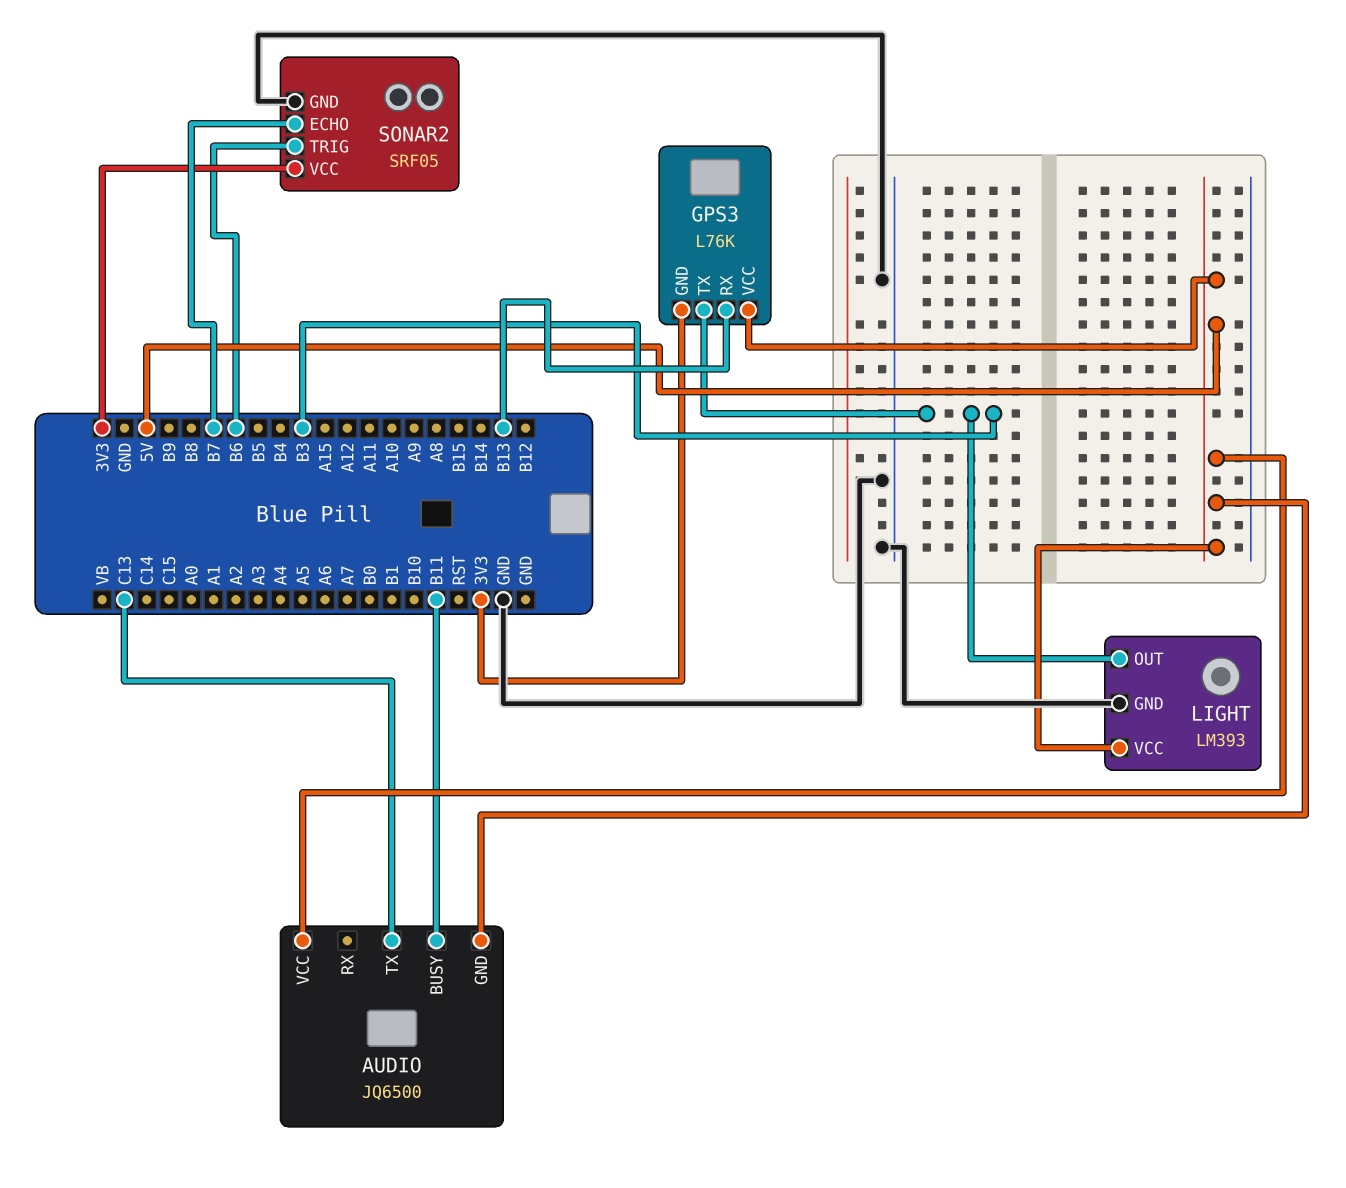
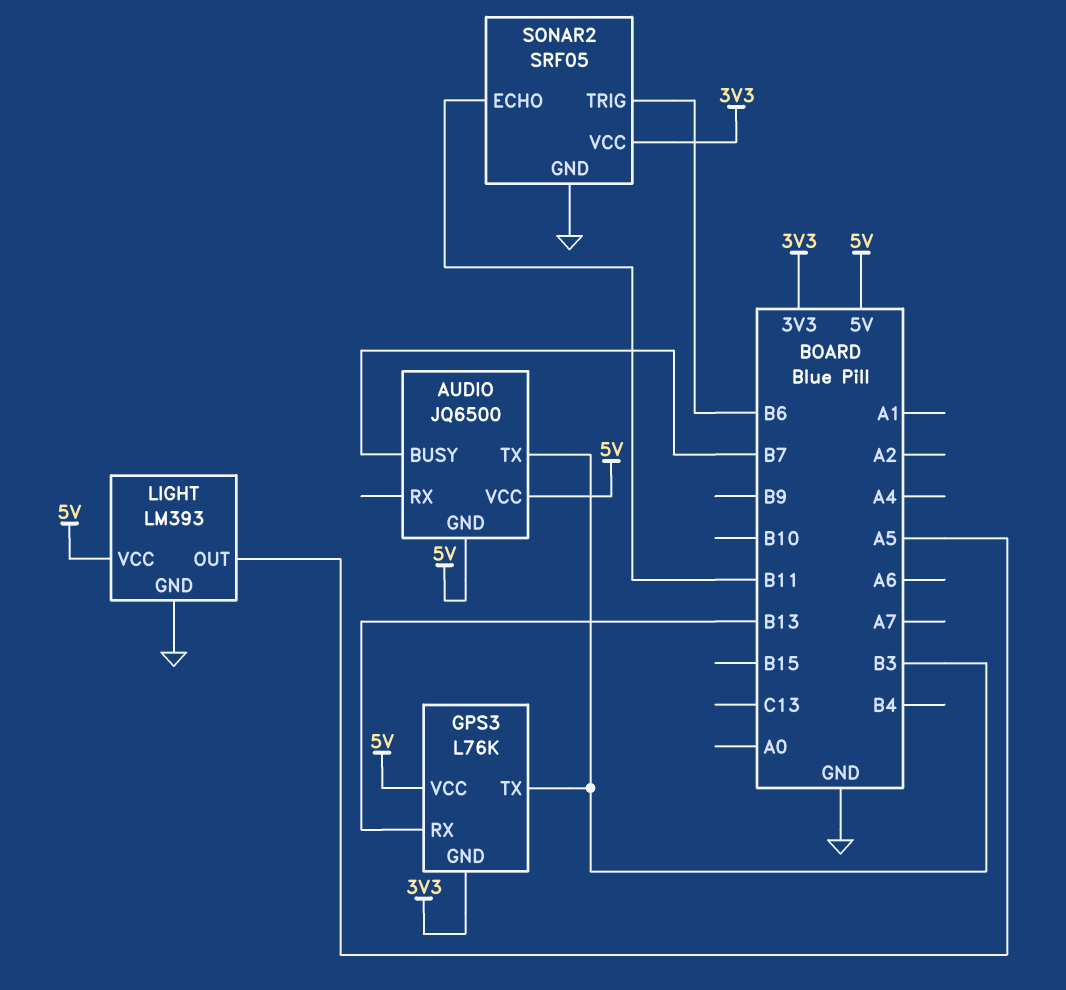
AUDIO pin BUSY: B11 -> B7
AUDIO pin TX: C13 -> B3
LIGHT pin OUT: B3 -> A5
SONAR2 pin ECHO: B7 -> B11

